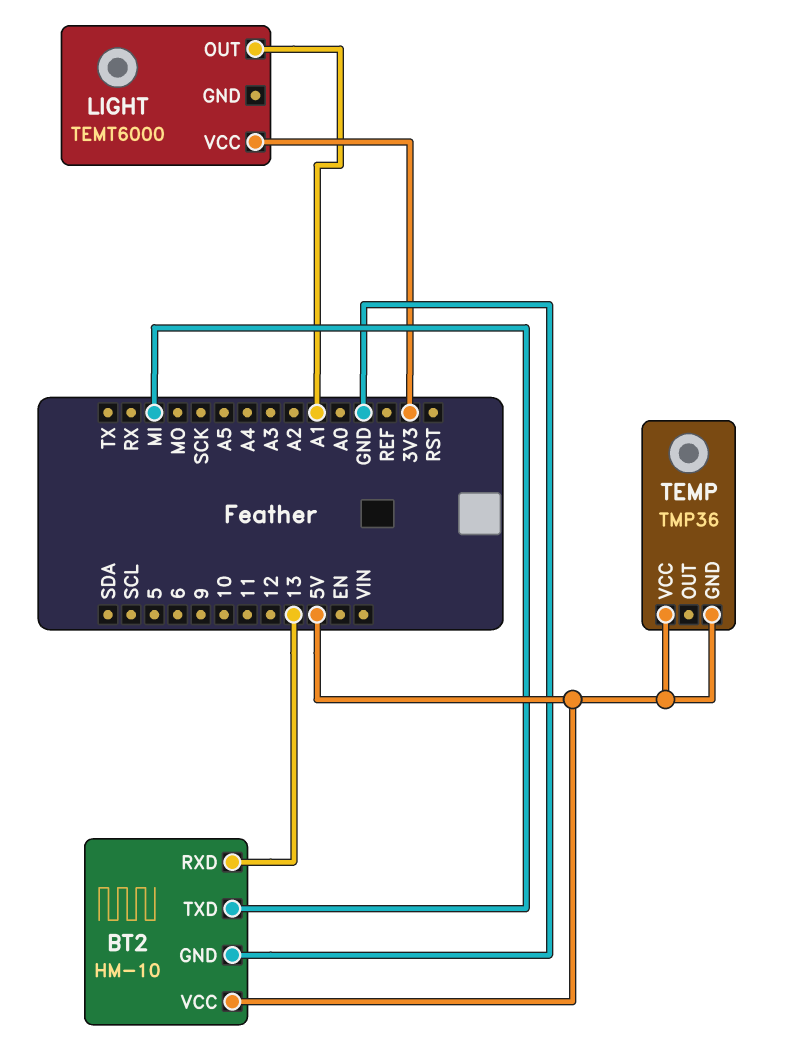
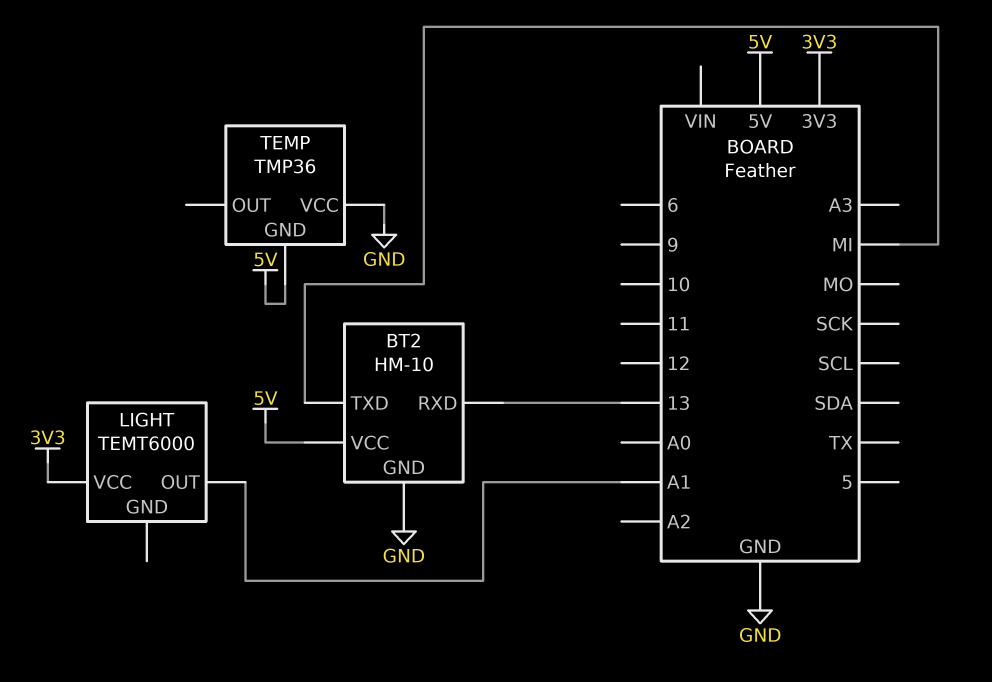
TEMP pin VCC: 5V -> GND

